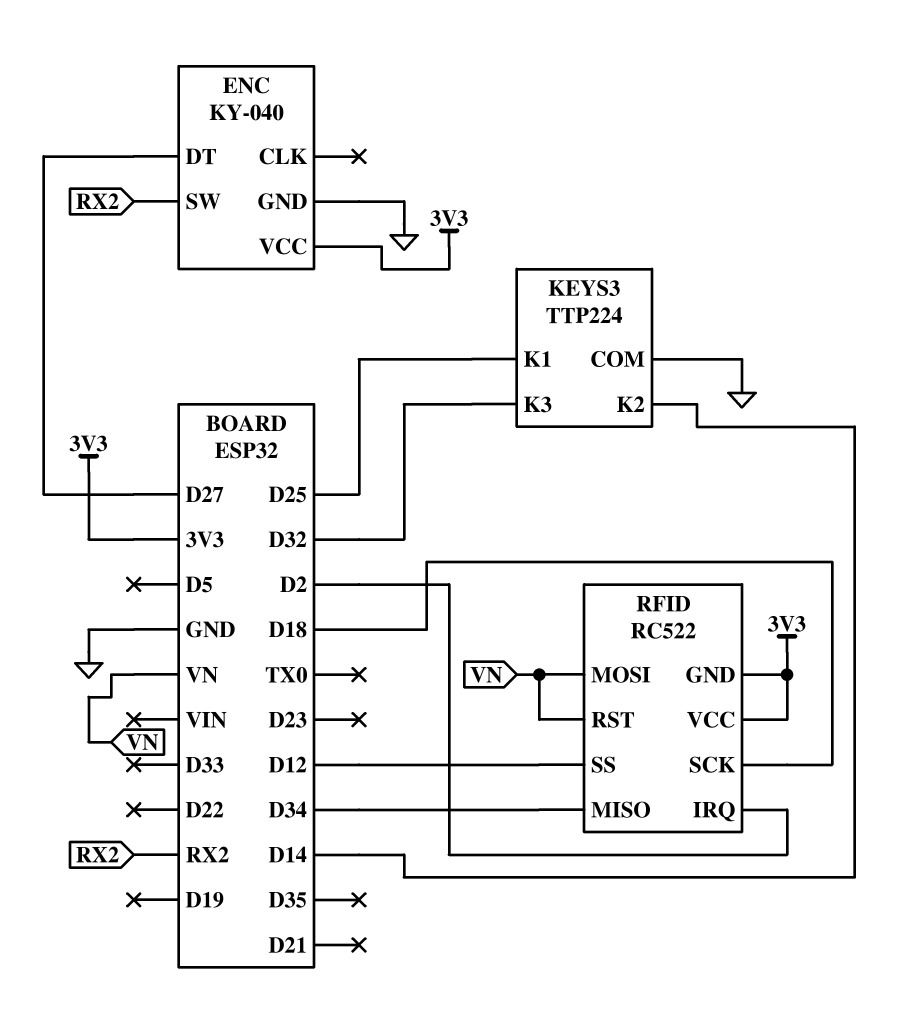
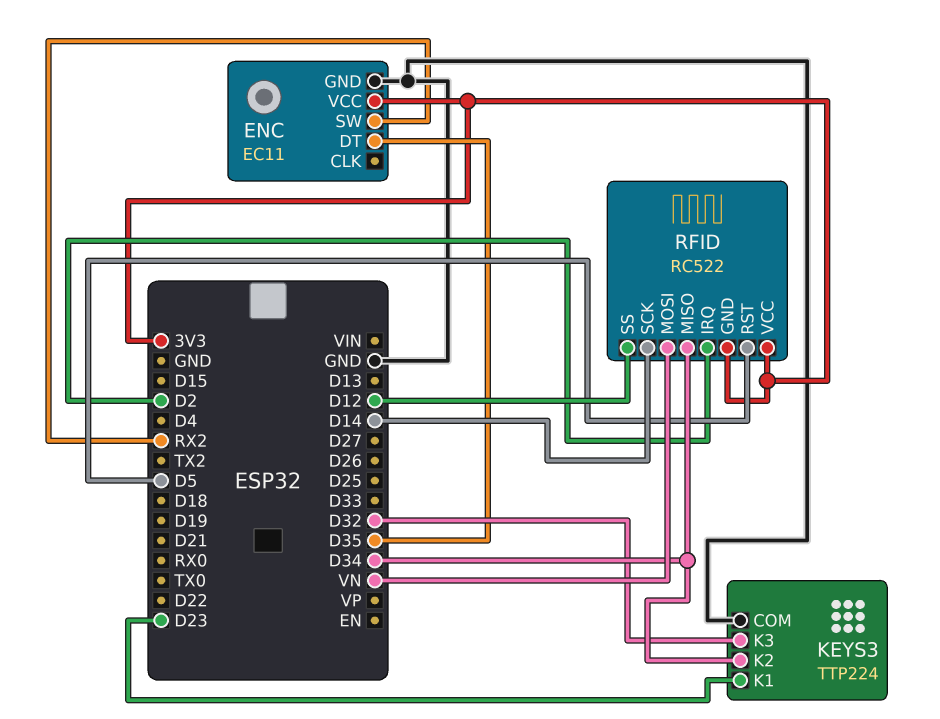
ENC: KY-040 -> EC11
ENC pin DT: D27 -> D35
KEYS3 pin K1: D25 -> D23
KEYS3 pin K2: D14 -> D34
RFID pin RST: VN -> D5
RFID pin SCK: D18 -> D14

